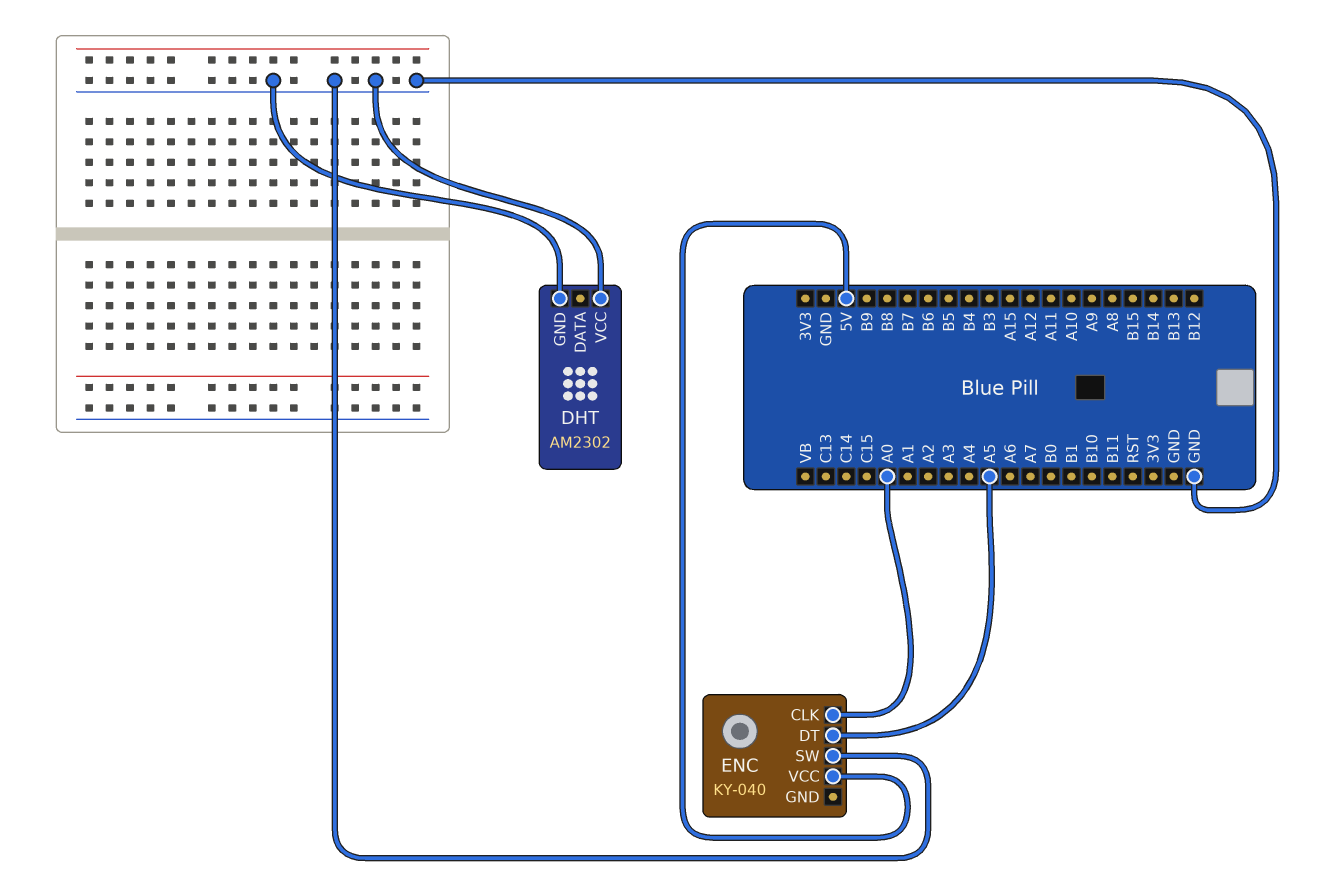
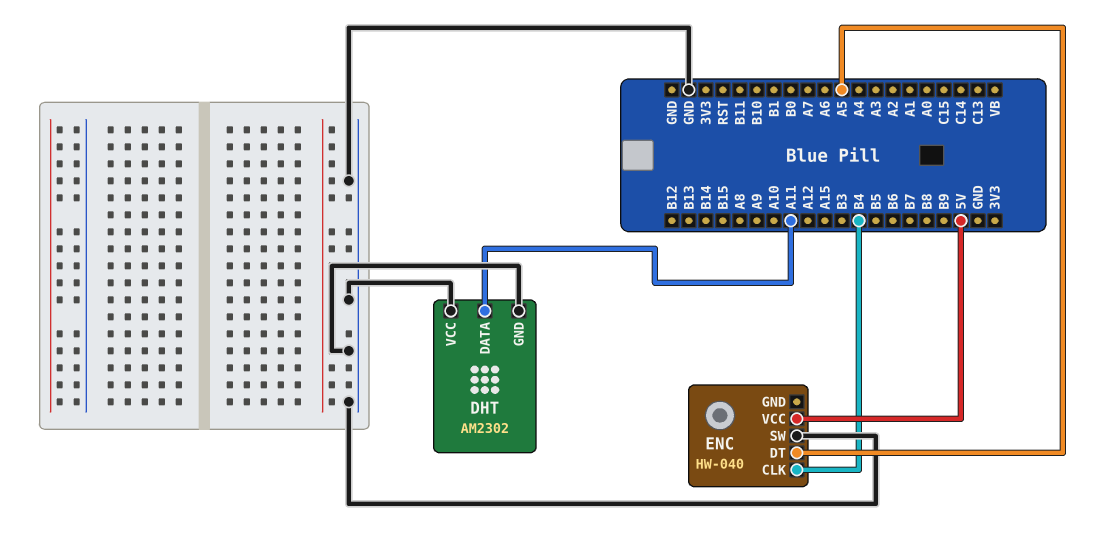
DHT pin DATA: none -> A11
ENC: KY-040 -> HW-040
ENC pin CLK: A0 -> B4

